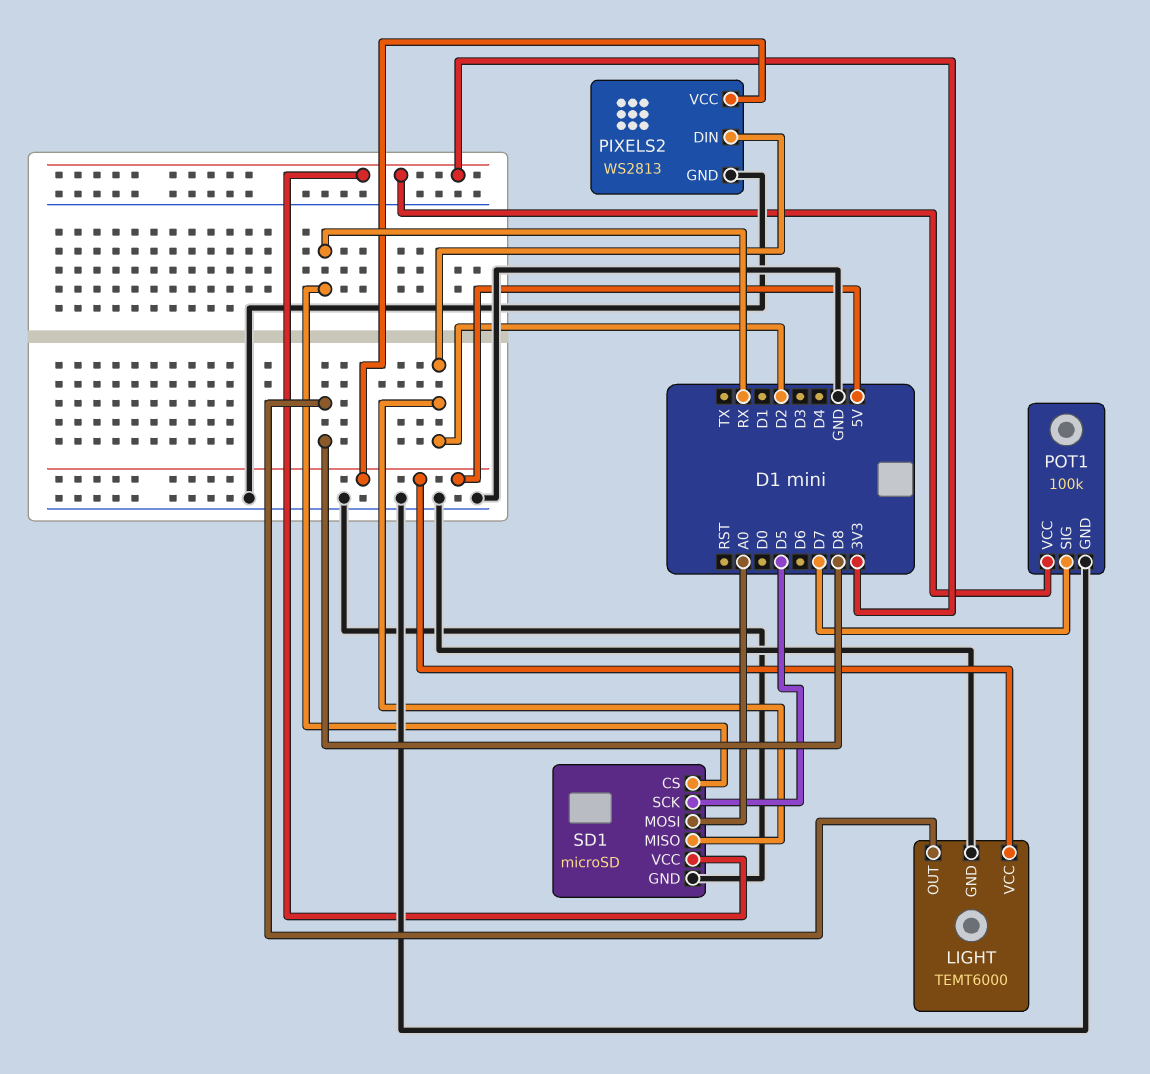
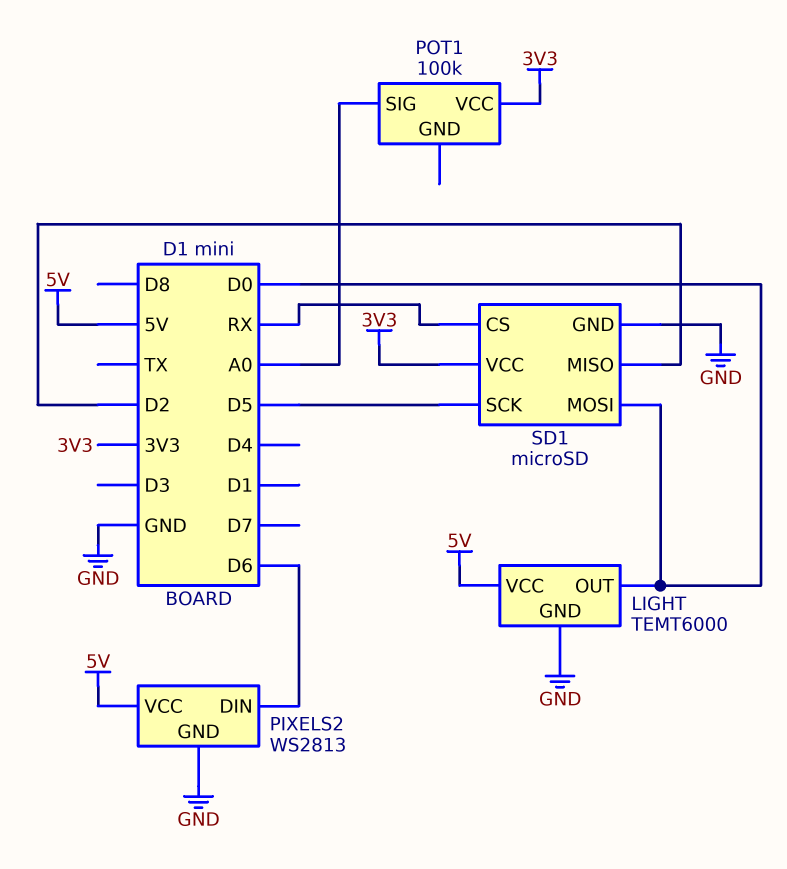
LIGHT pin OUT: D8 -> D0
PIXELS2 pin DIN: D2 -> D6
POT1 pin GND: GND -> none
POT1 pin SIG: D7 -> A0
SD1 pin MOSI: A0 -> D0

